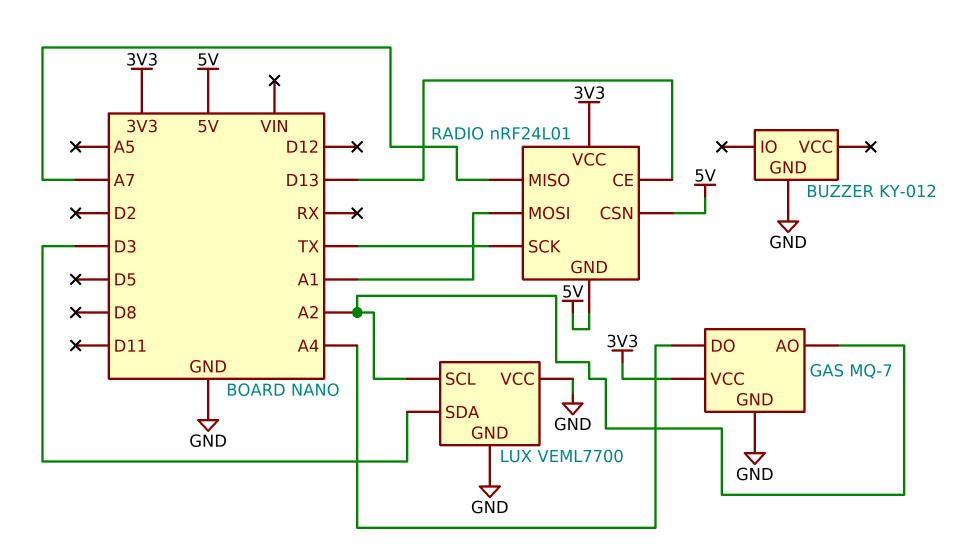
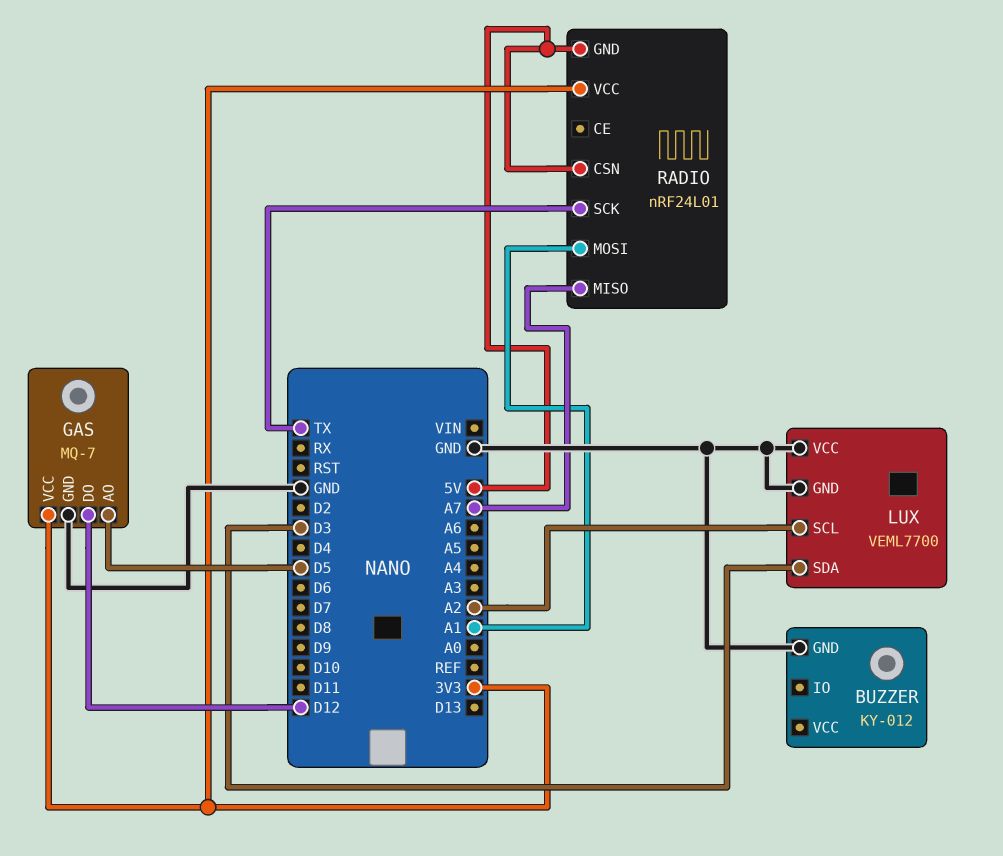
GAS pin AO: A2 -> D5
GAS pin DO: A4 -> D12
RADIO pin CE: D13 -> none

